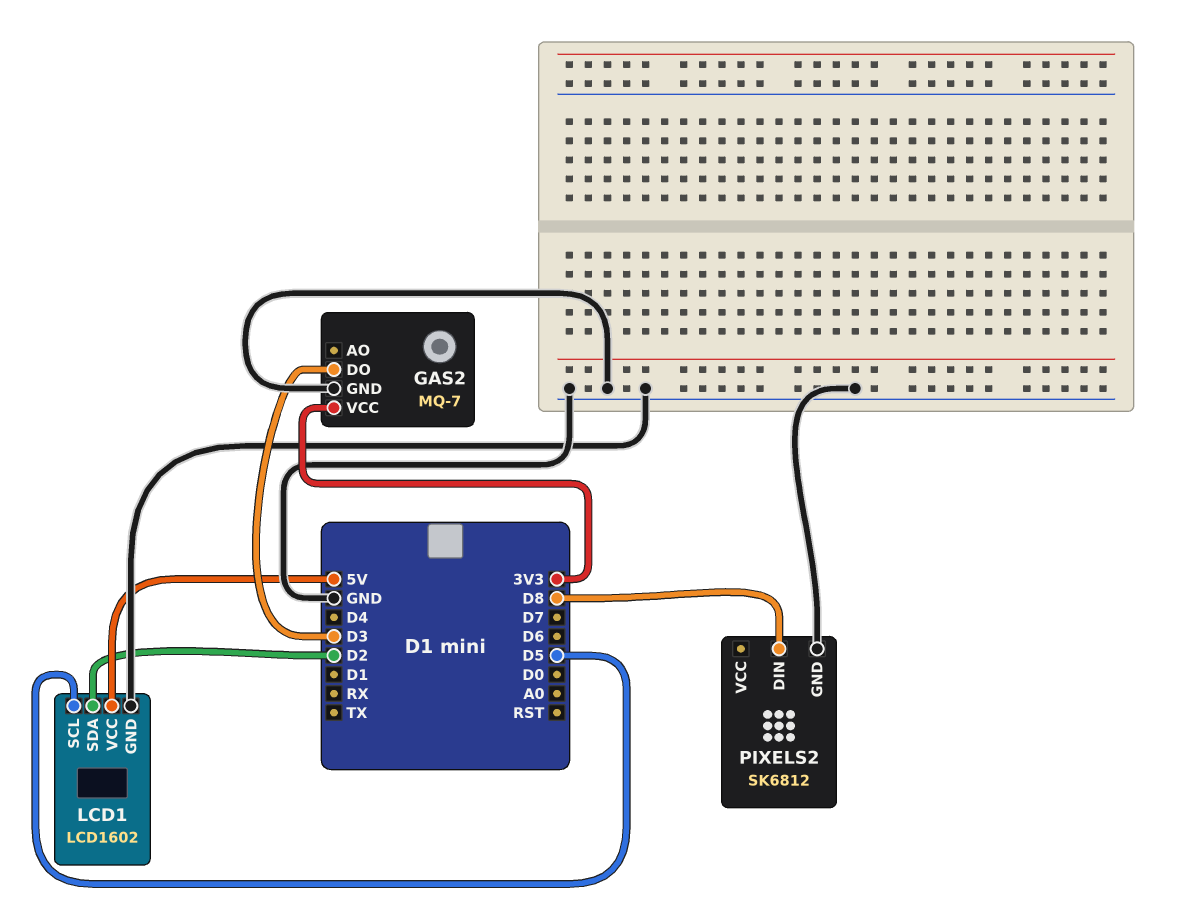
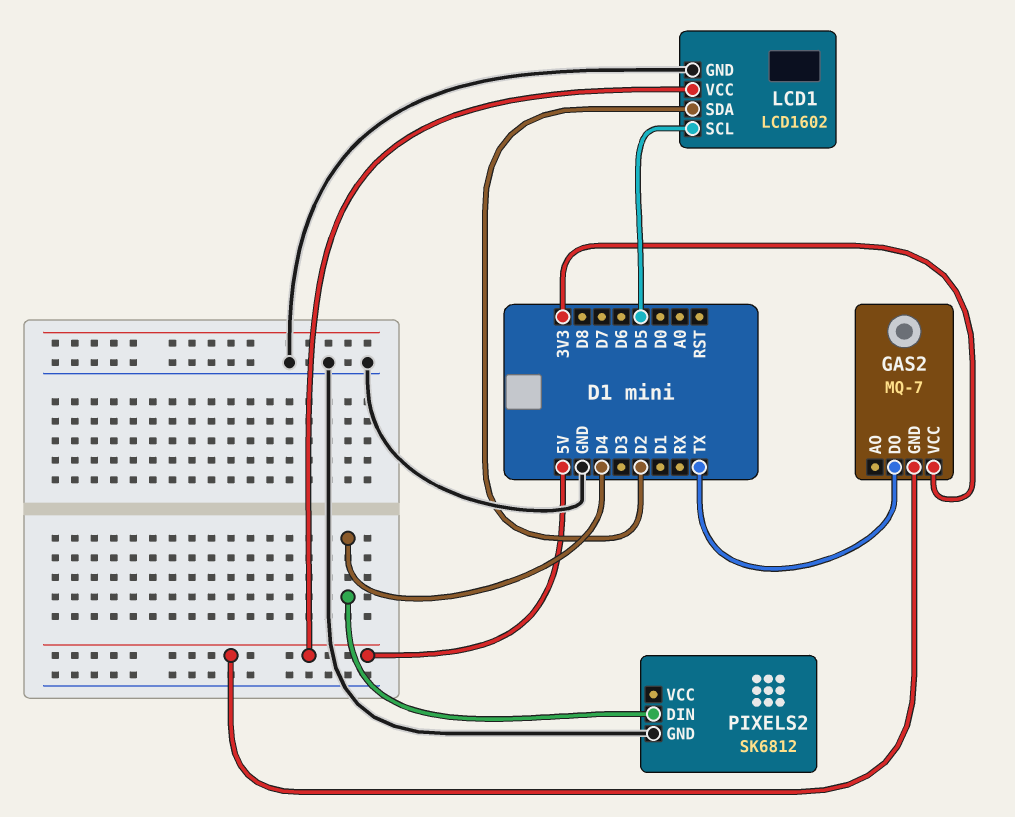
GAS2 pin DO: D3 -> TX
GAS2 pin GND: GND -> 5V
PIXELS2 pin DIN: D8 -> D4

